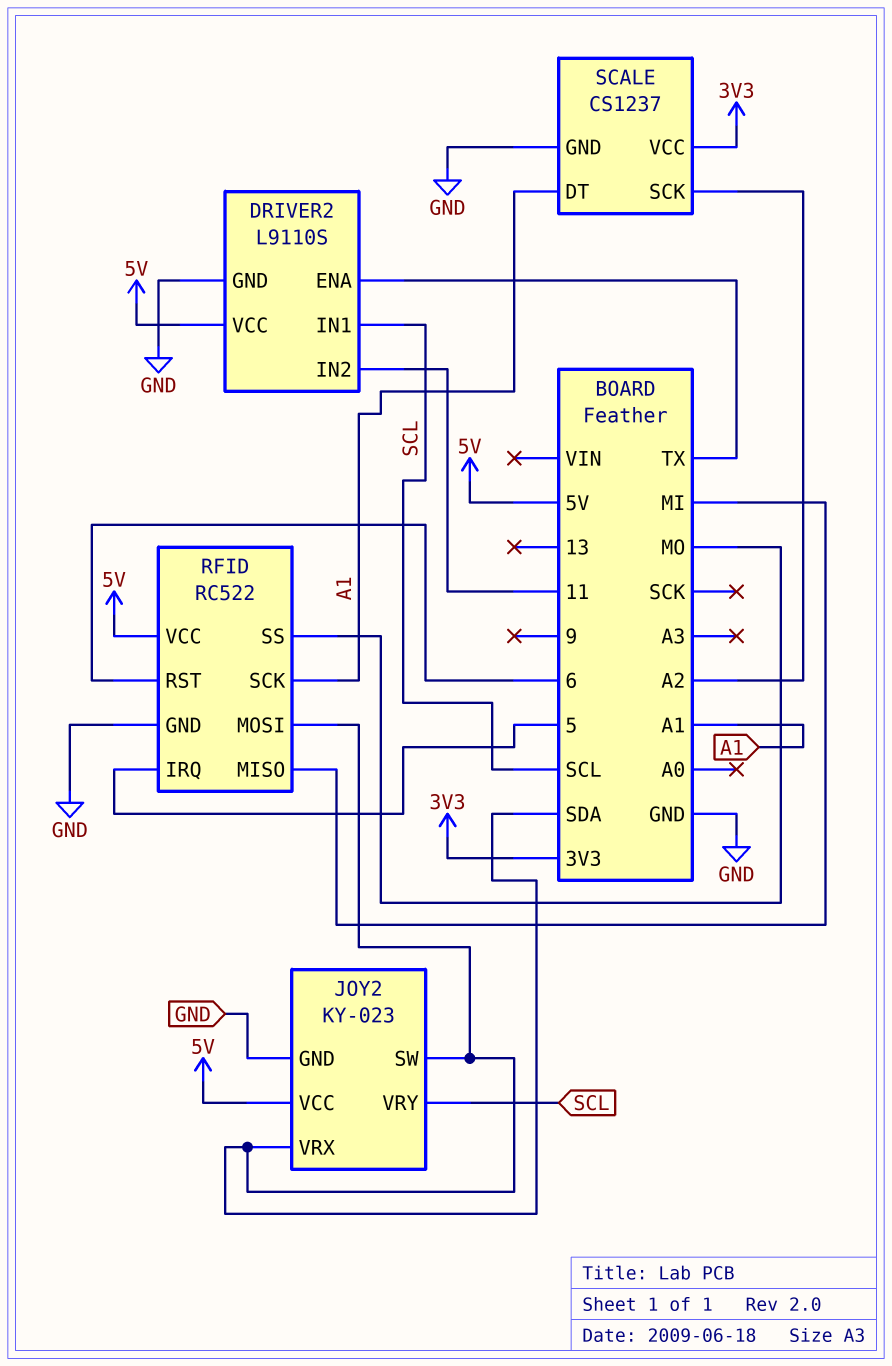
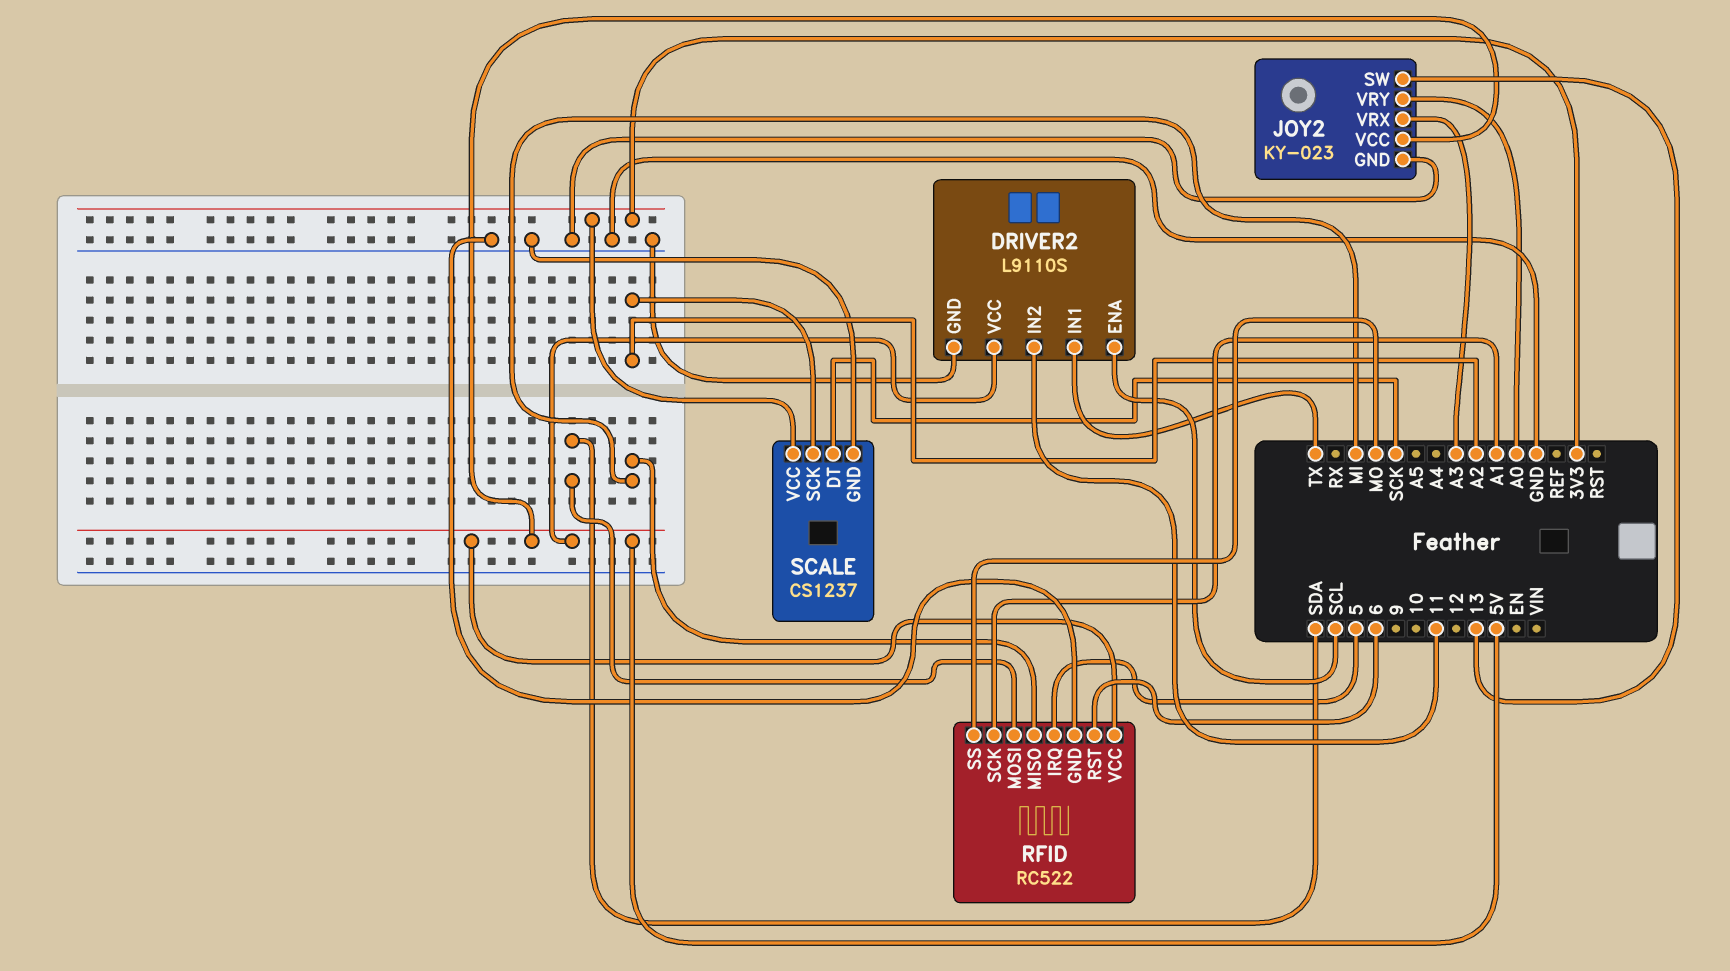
DRIVER2 pin ENA: TX -> SCL
DRIVER2 pin IN1: SCL -> TX
JOY2 pin SW: SDA -> 13
JOY2 pin VRX: SDA -> A3
JOY2 pin VRY: SCL -> A0
SCALE pin DT: A1 -> SCK

